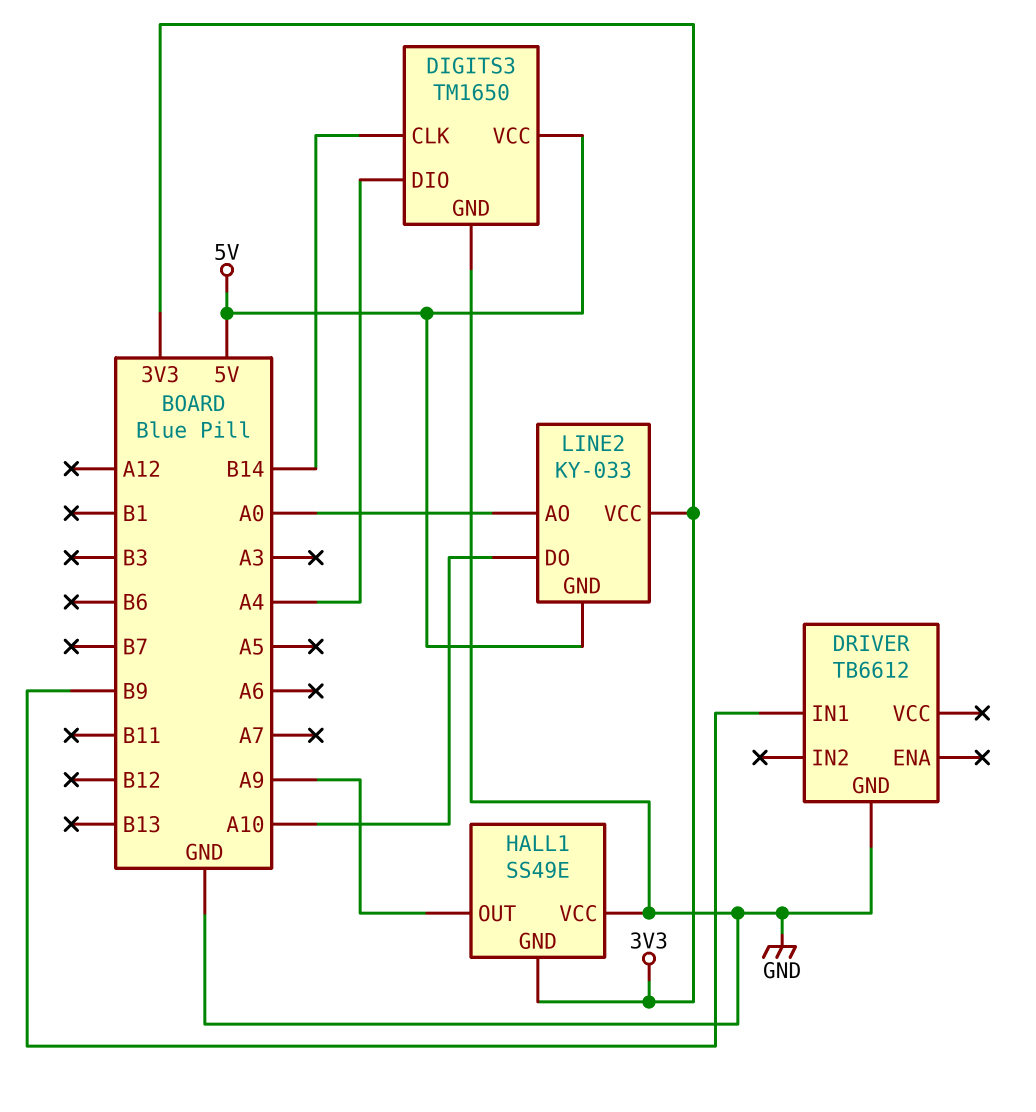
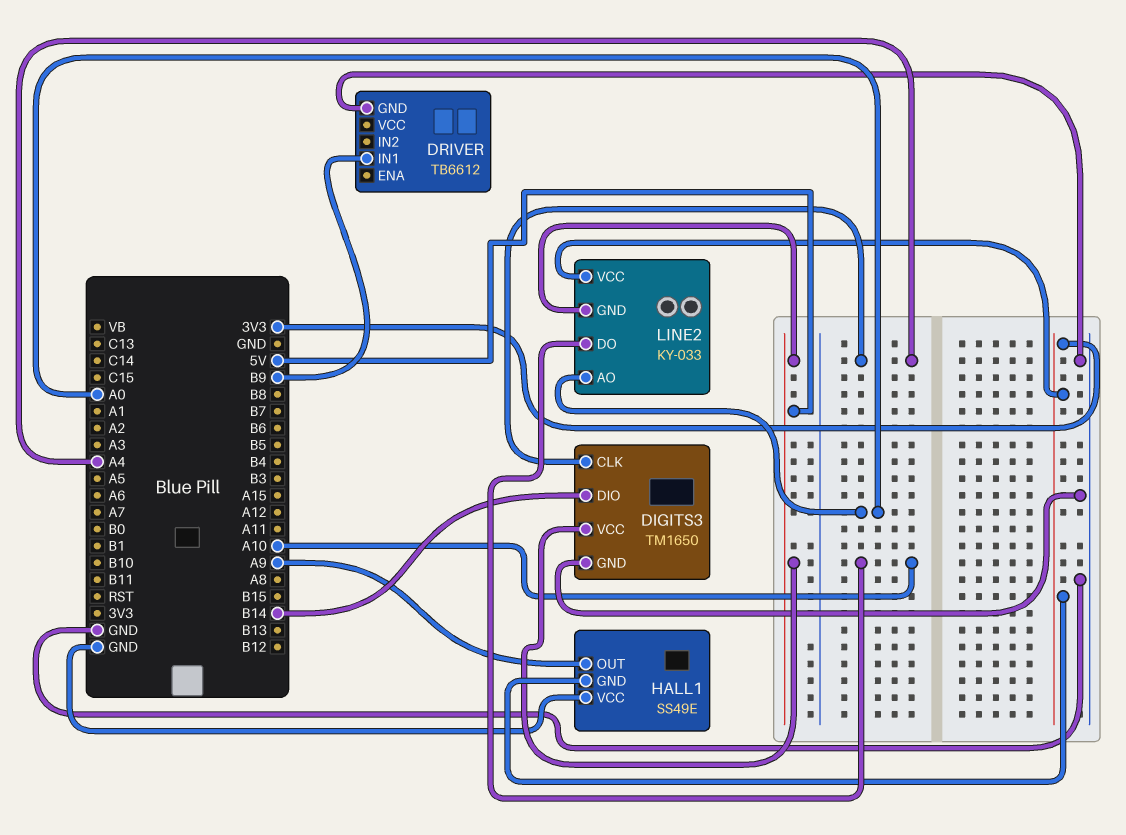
DIGITS3 pin CLK: B14 -> A4
DIGITS3 pin DIO: A4 -> B14

